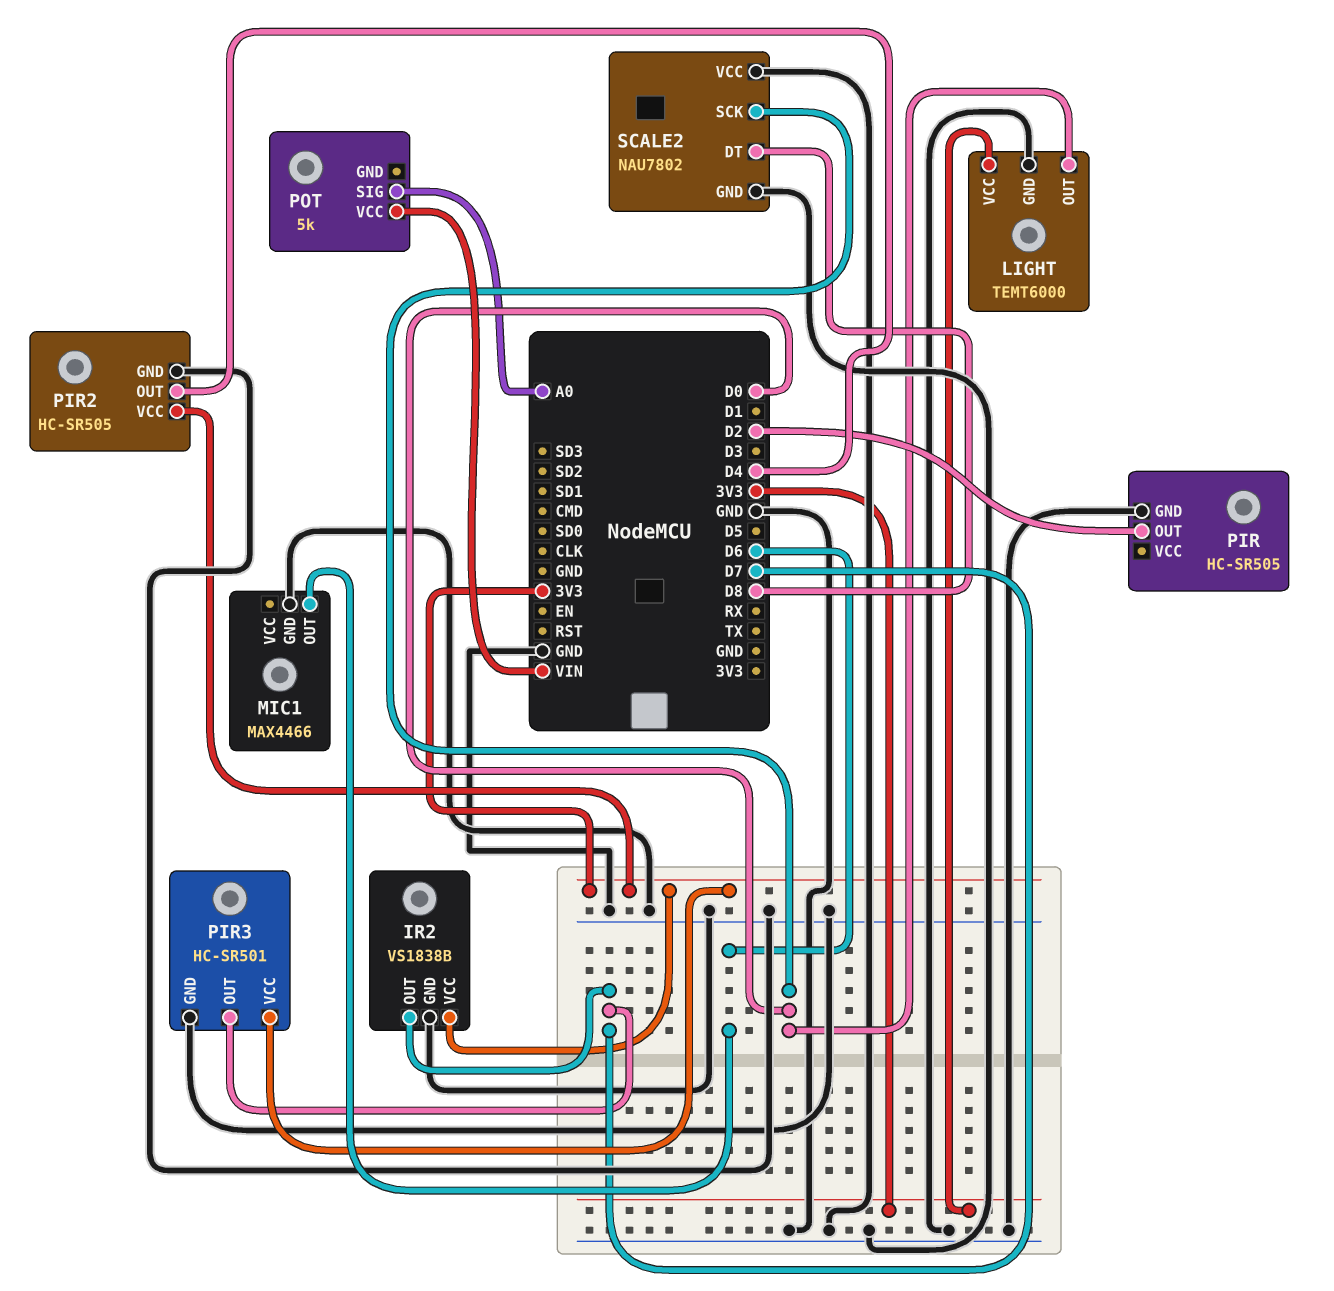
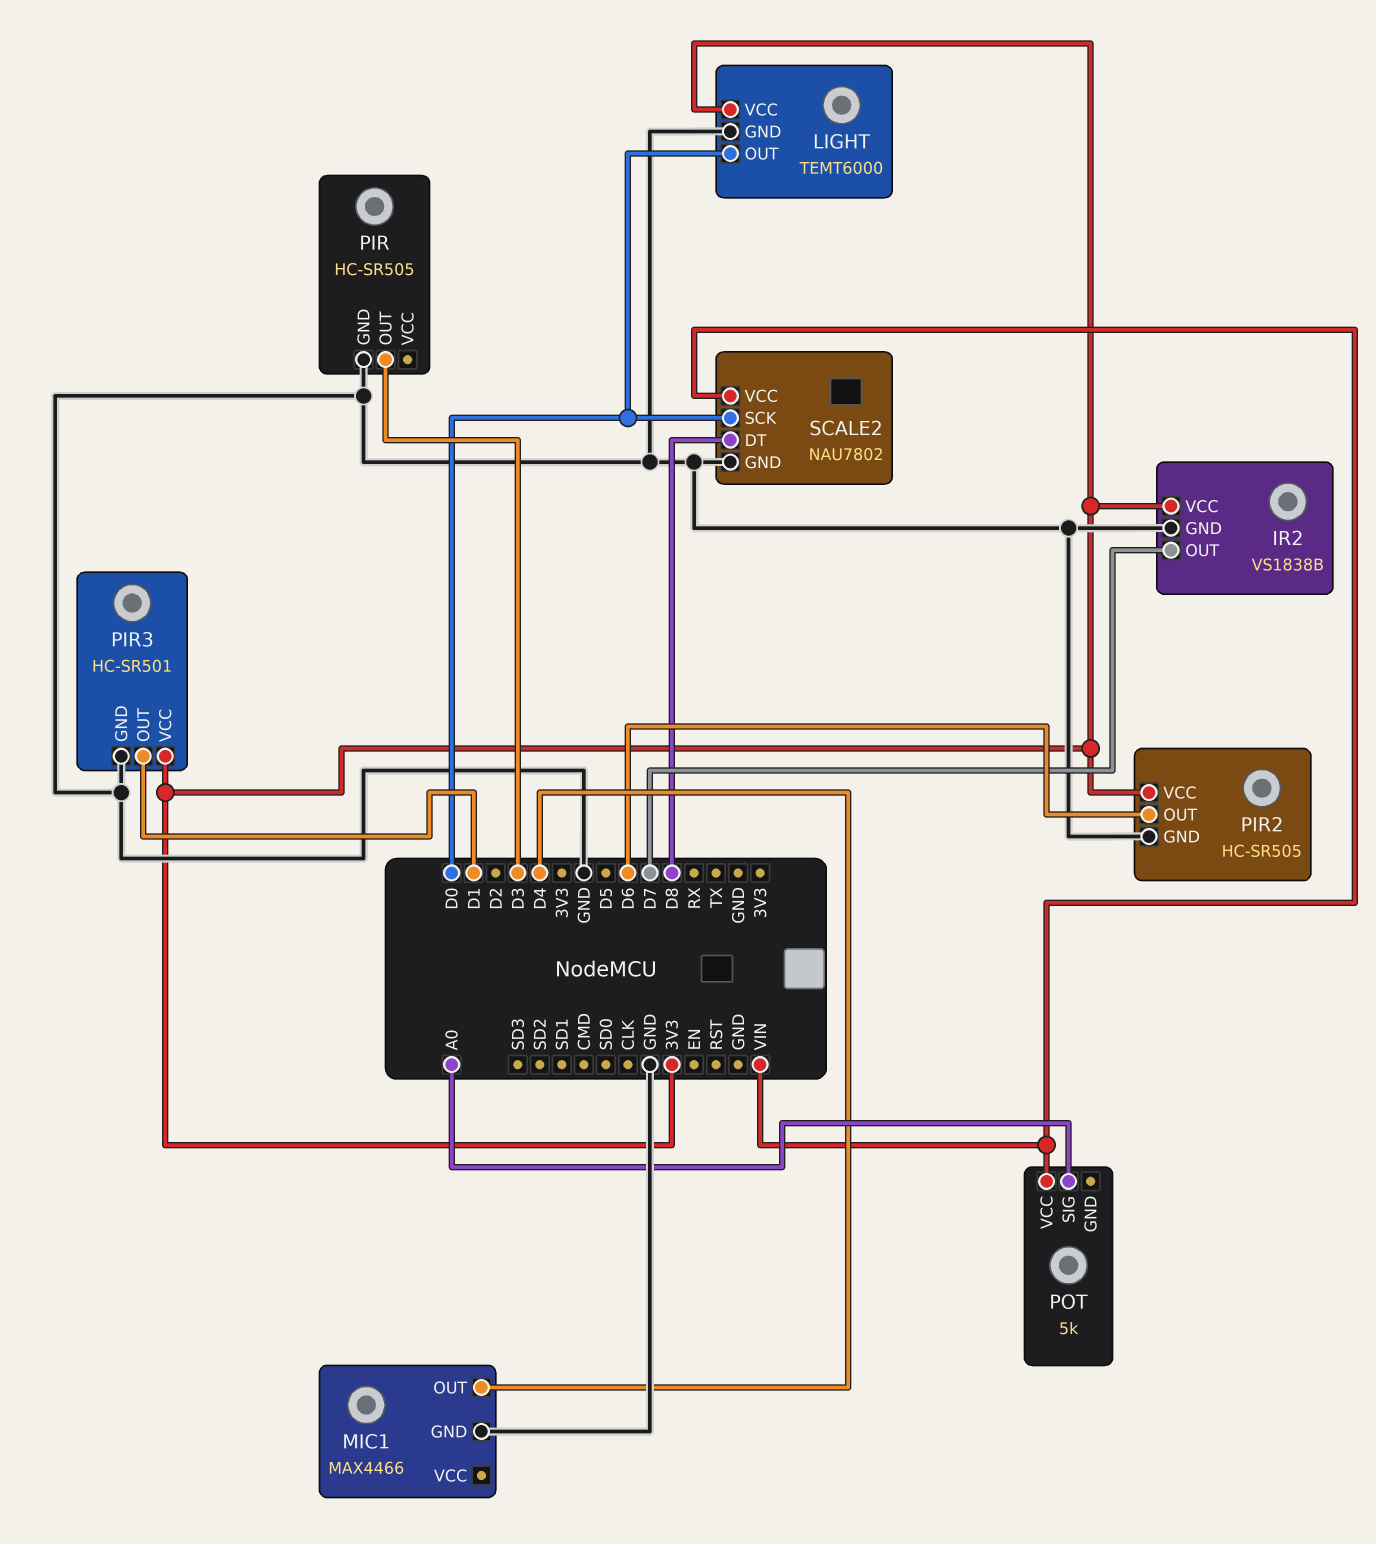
MIC1 pin OUT: D6 -> D4
PIR pin OUT: D2 -> D3
PIR2 pin OUT: D4 -> D6
PIR3 pin OUT: D7 -> D1
SCALE2 pin VCC: GND -> VIN

